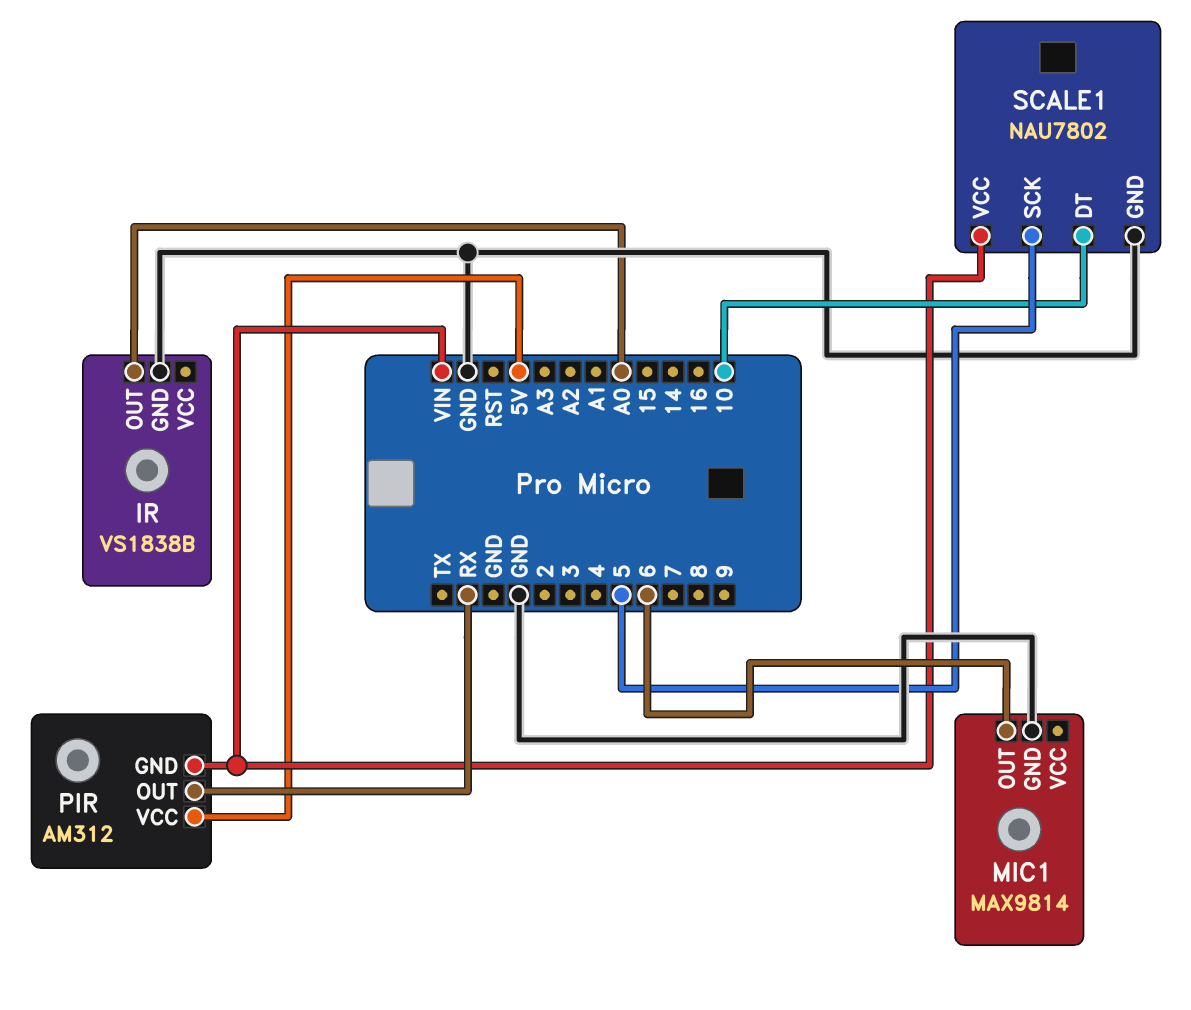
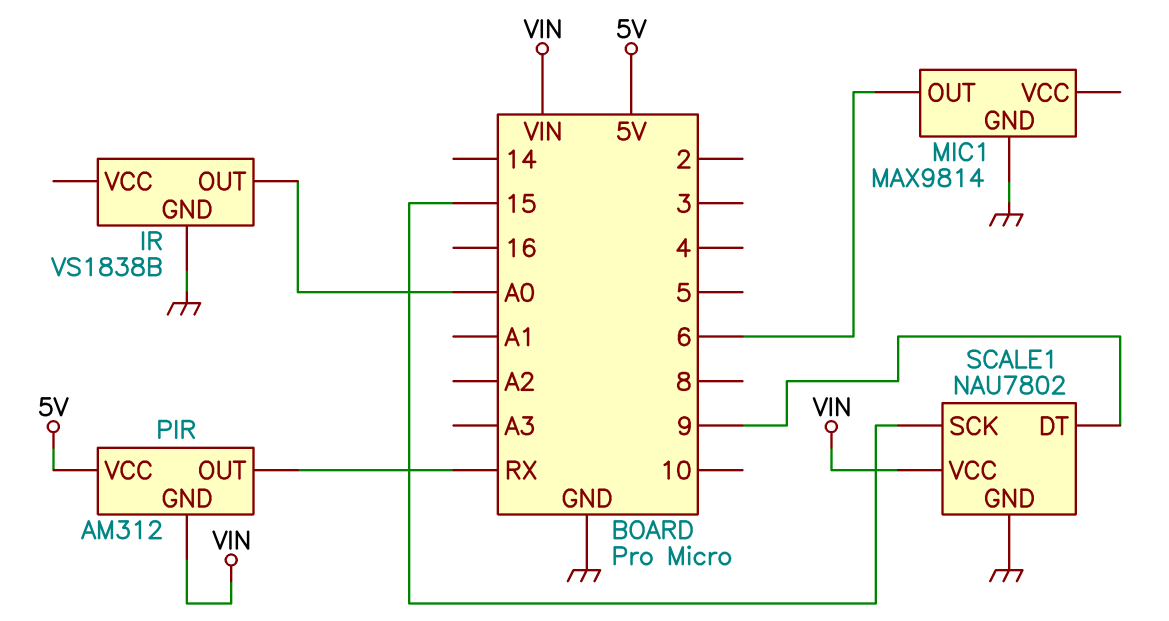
SCALE1 pin DT: 10 -> 9
SCALE1 pin SCK: 5 -> 15

